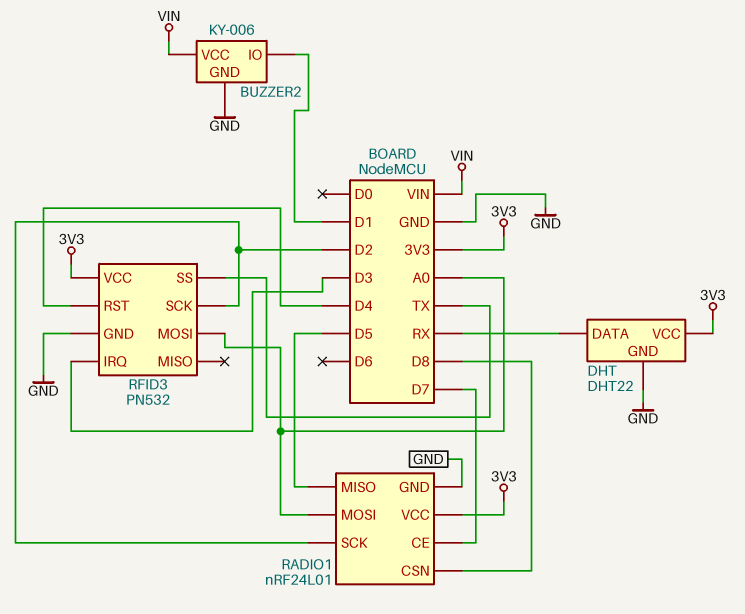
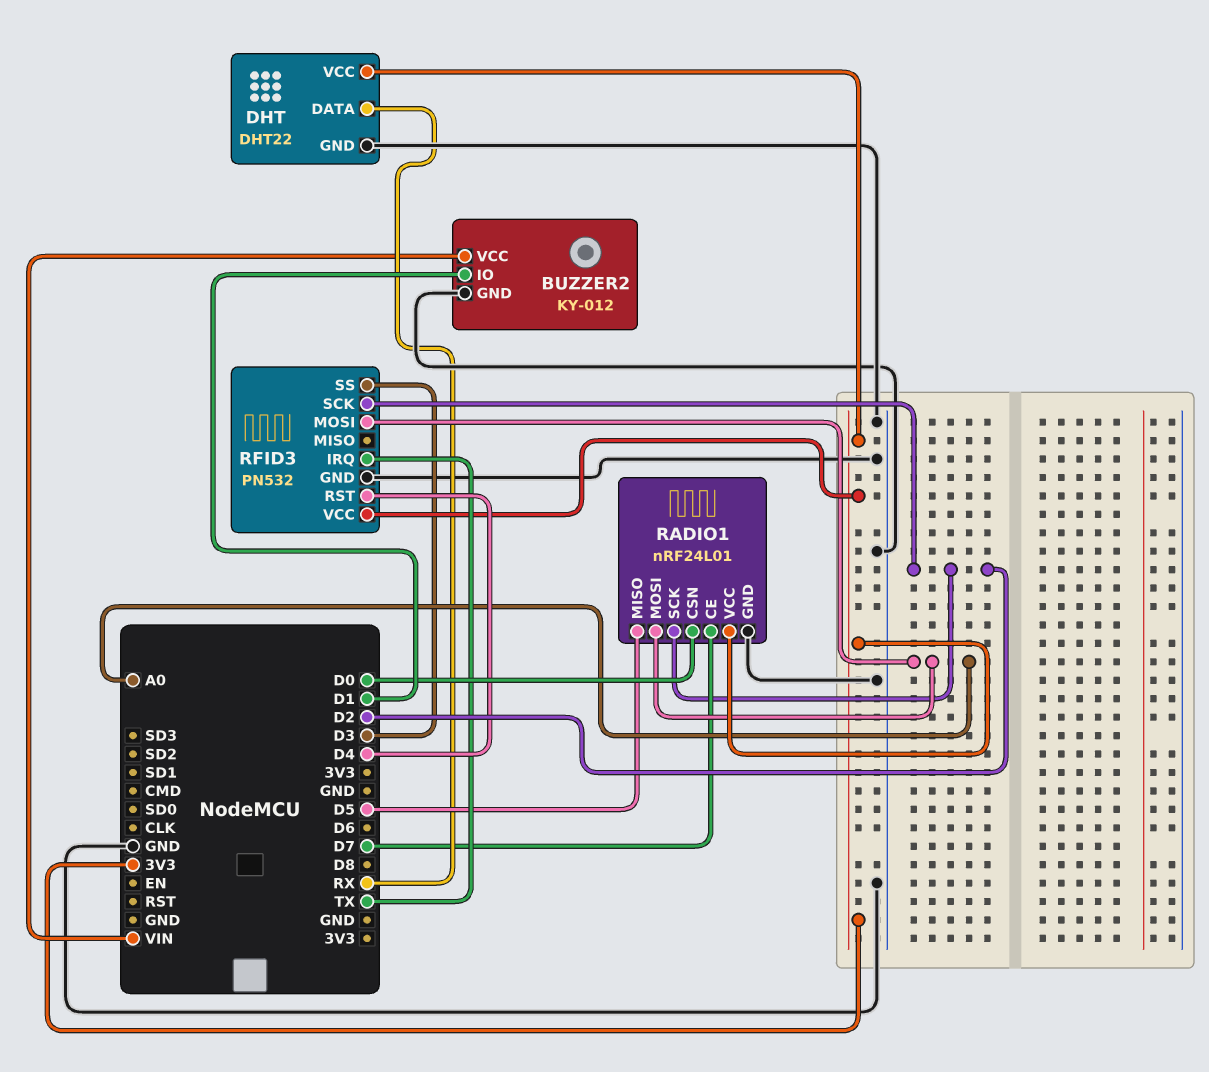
BUZZER2: KY-006 -> KY-012
RADIO1 pin CSN: D8 -> D0
RFID3 pin IRQ: D3 -> TX
RFID3 pin SS: TX -> D3

